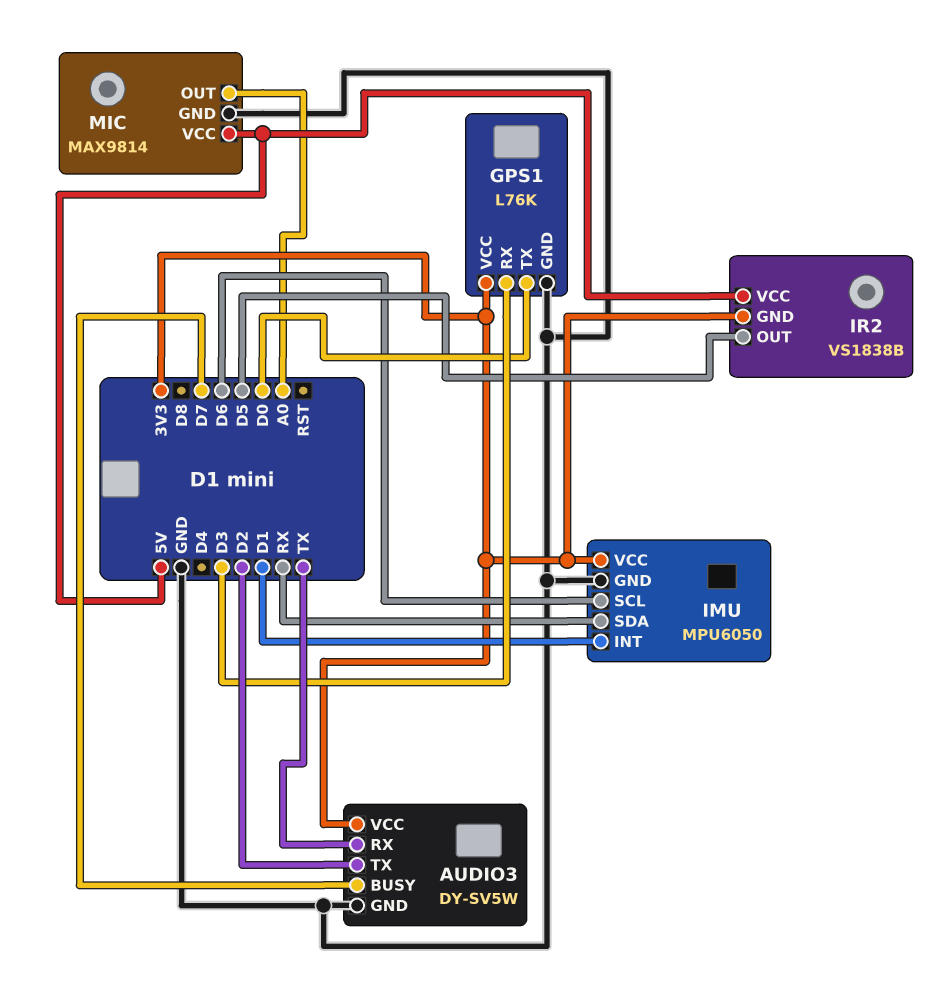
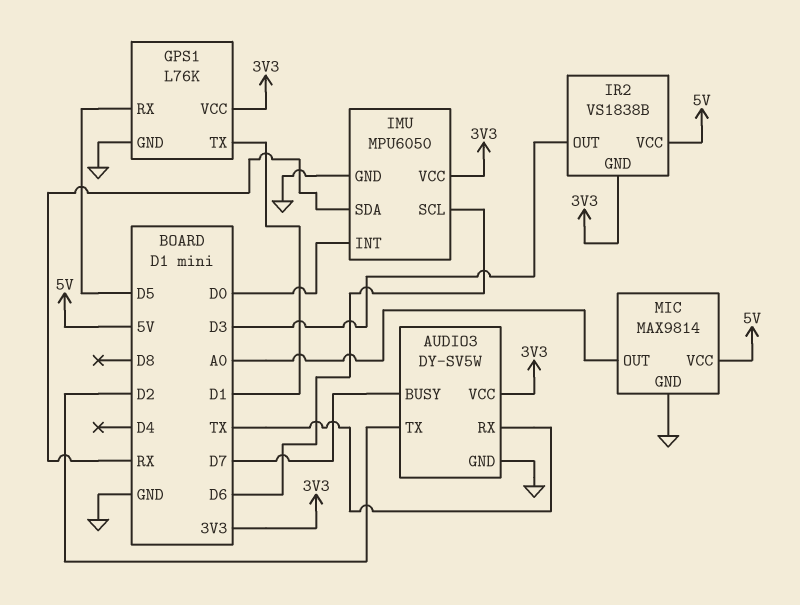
GPS1 pin RX: D3 -> D5
GPS1 pin TX: D0 -> D1
IMU pin INT: D1 -> D0
IR2 pin OUT: D5 -> D3

